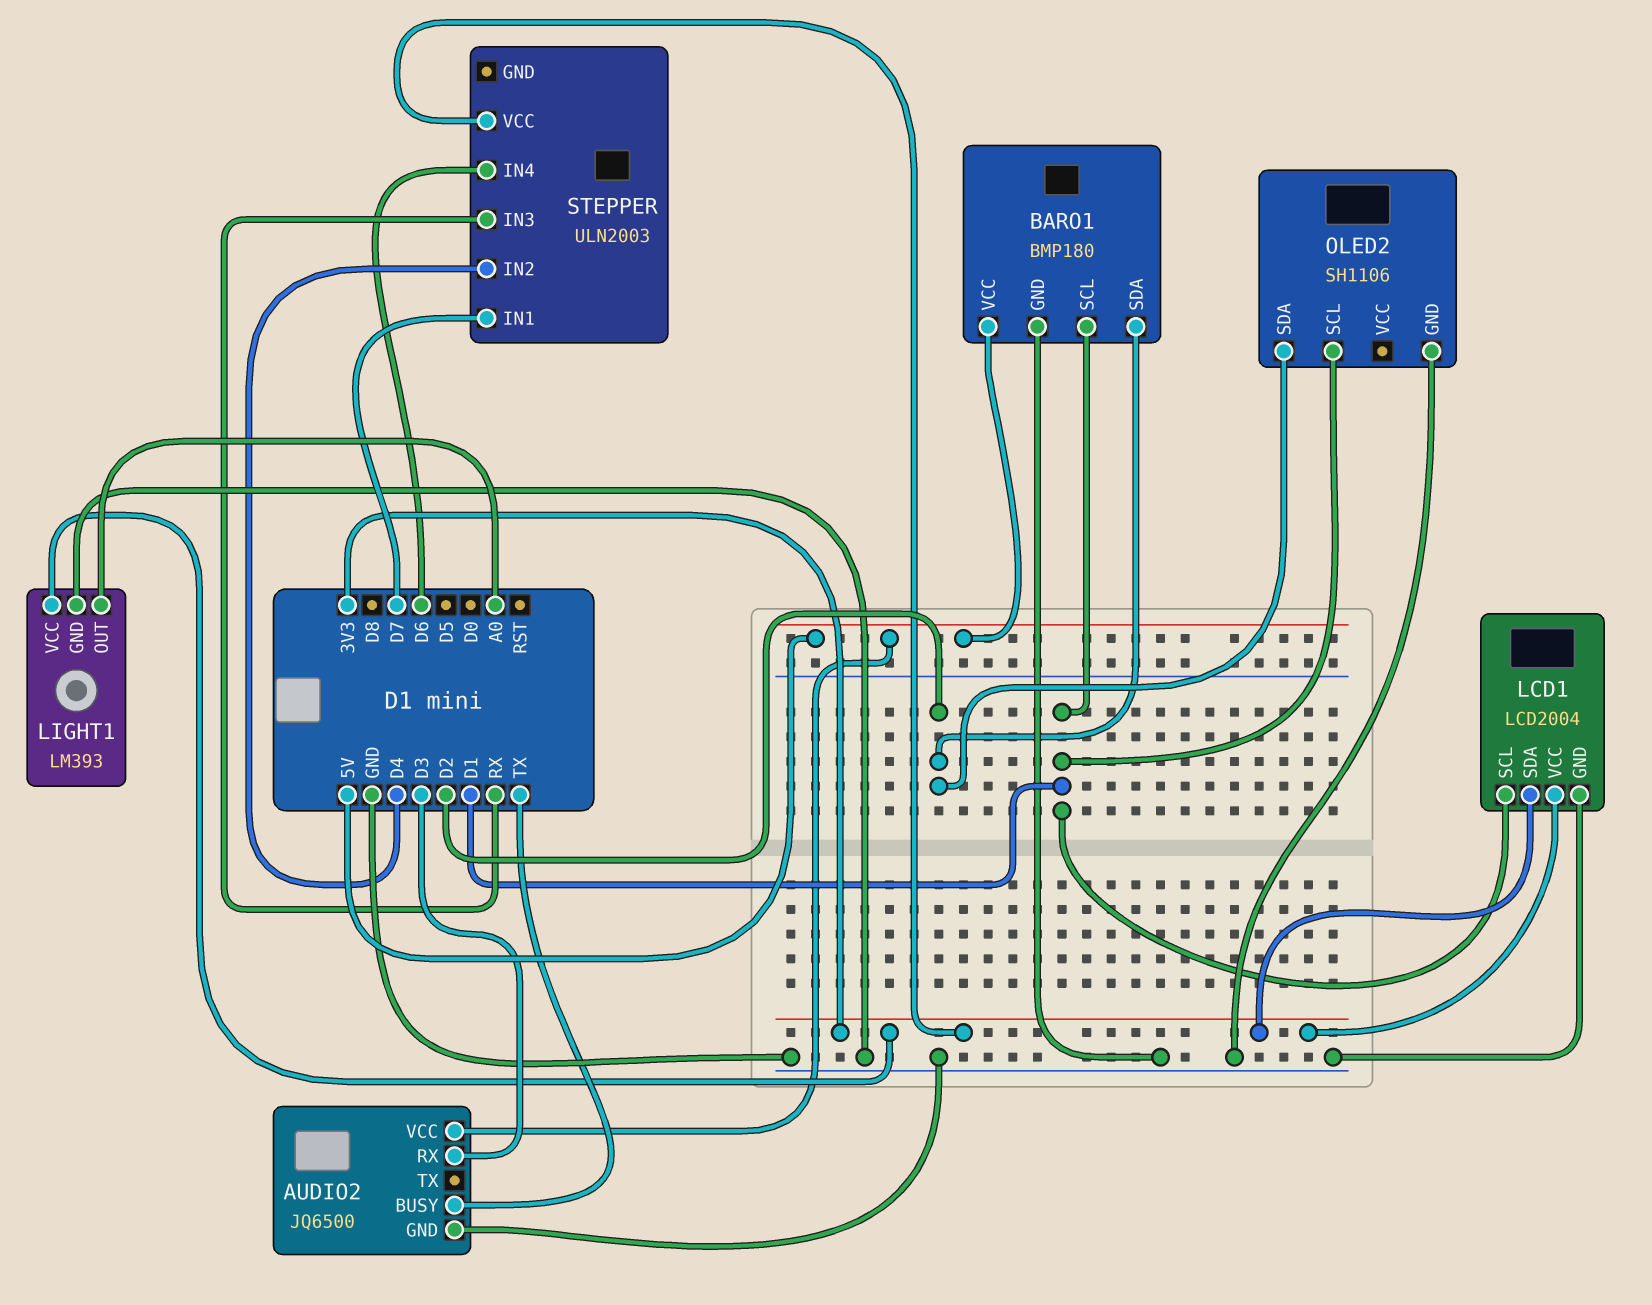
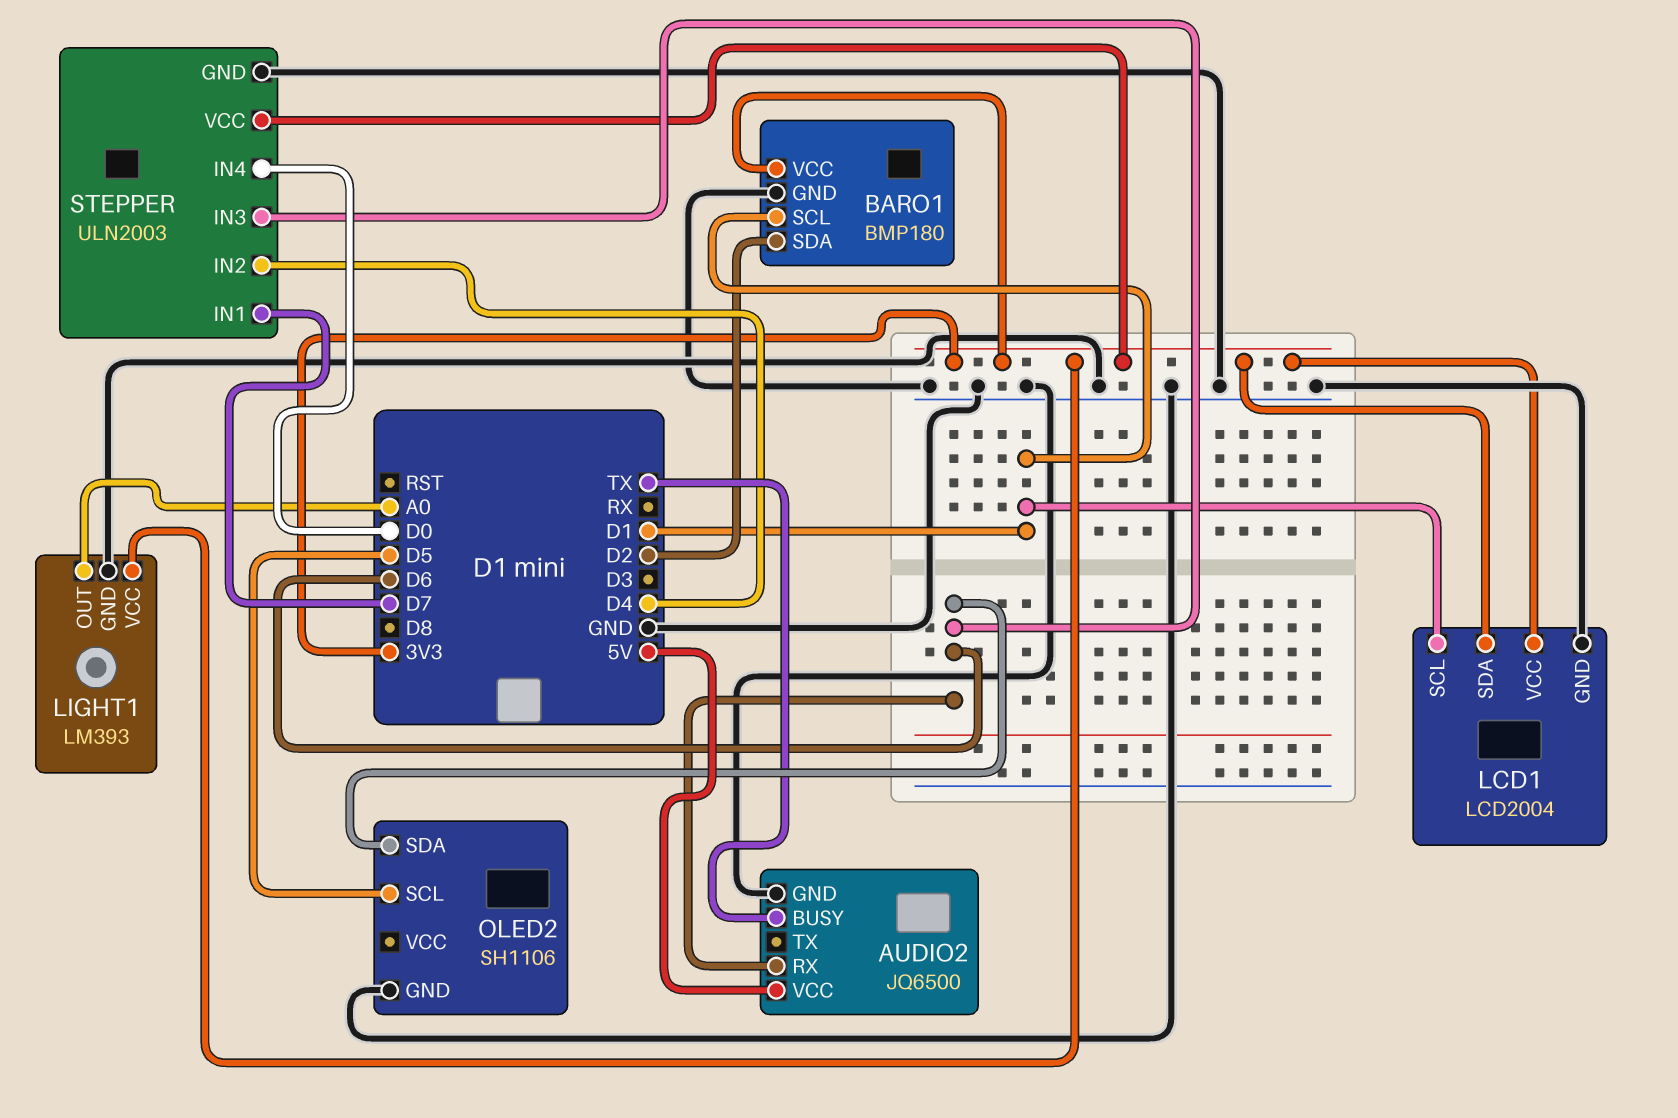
AUDIO2 pin RX: D3 -> D6
BARO1 pin VCC: 5V -> 3V3
OLED2 pin SCL: D1 -> D5
OLED2 pin SDA: D2 -> D6
STEPPER pin GND: none -> GND
STEPPER pin IN3: RX -> D6
STEPPER pin IN4: D6 -> D0

